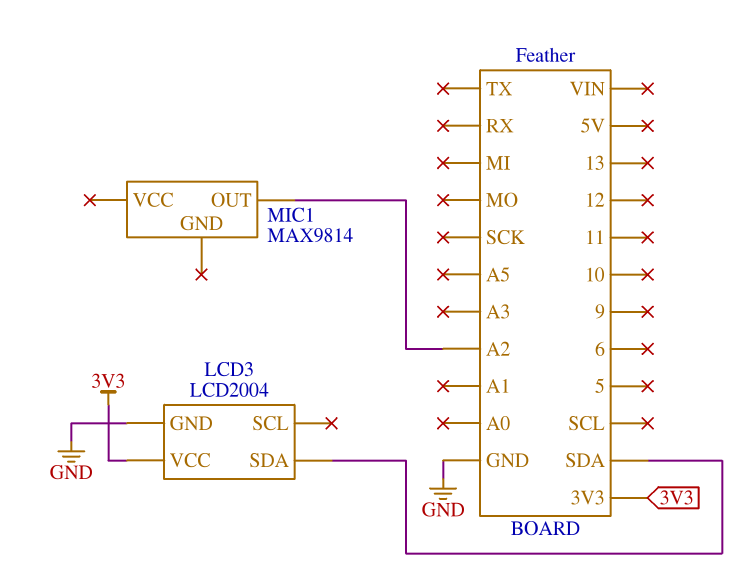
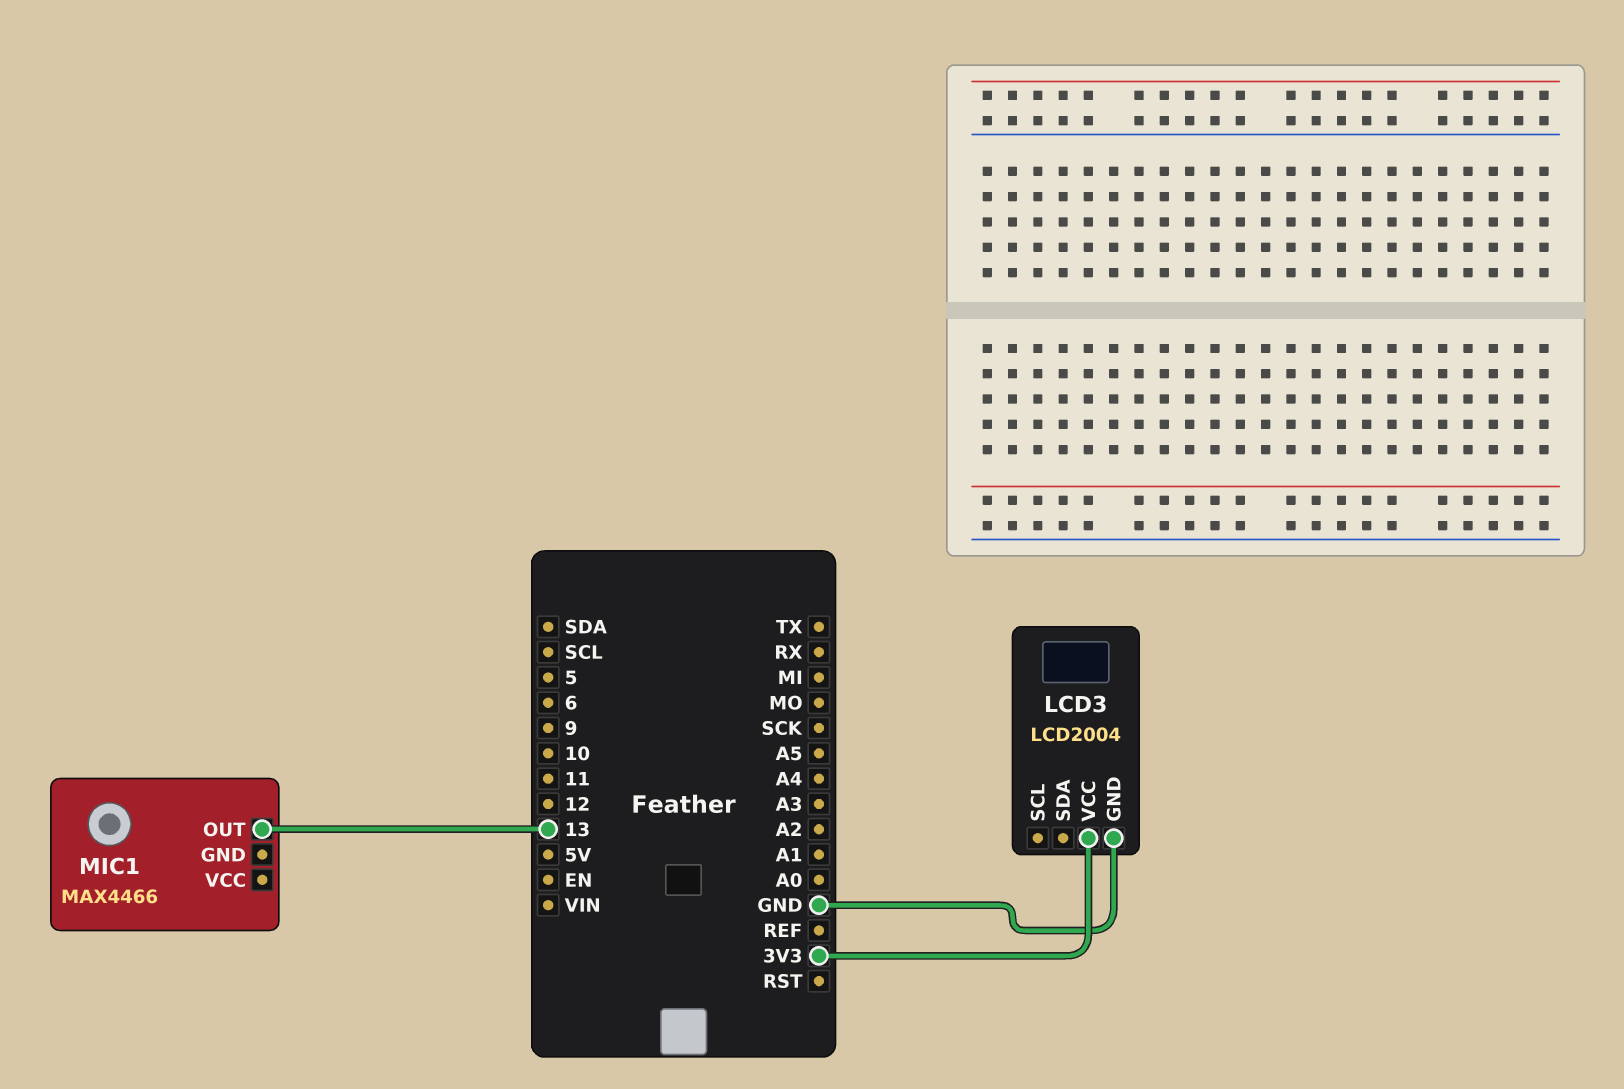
LCD3 pin SDA: SDA -> none
MIC1: MAX9814 -> MAX4466
MIC1 pin OUT: A2 -> 13

